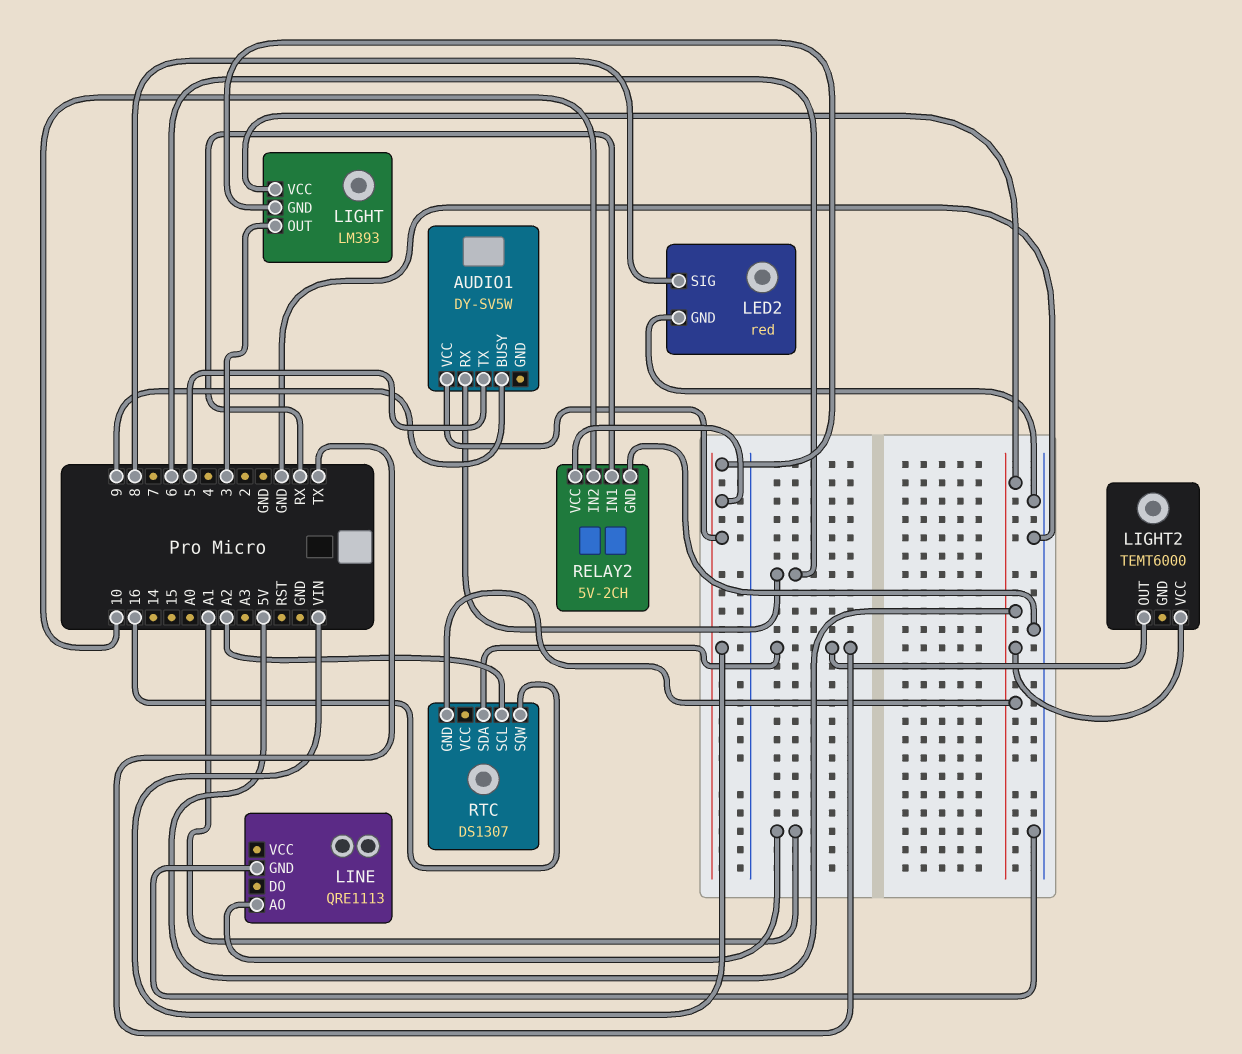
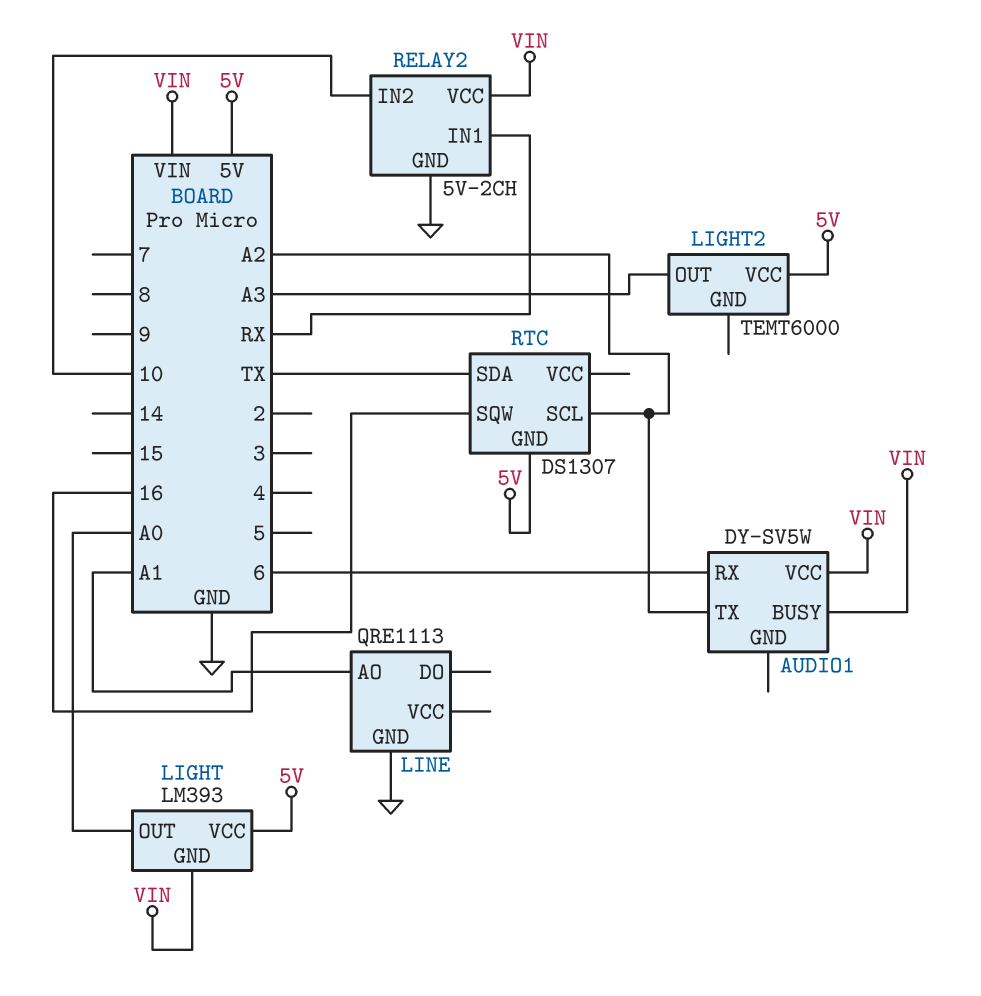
AUDIO1 pin BUSY: 9 -> VIN
AUDIO1 pin TX: 5 -> A2
LED2: red -> none
LED2 pin GND: GND -> none
LED2 pin SIG: 8 -> none
LIGHT pin OUT: 3 -> A0
LIGHT2 pin OUT: TX -> A3

